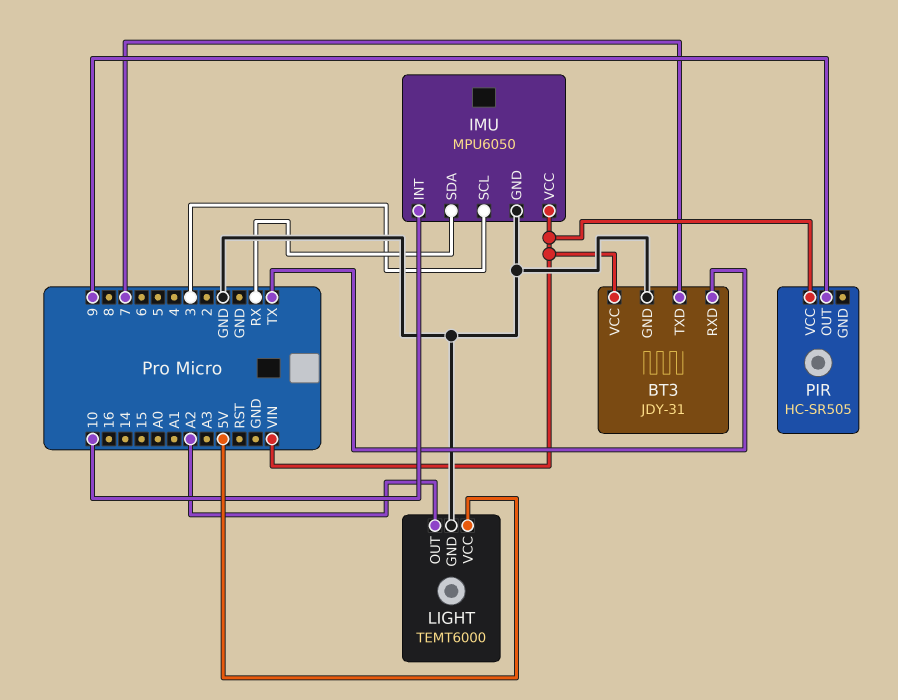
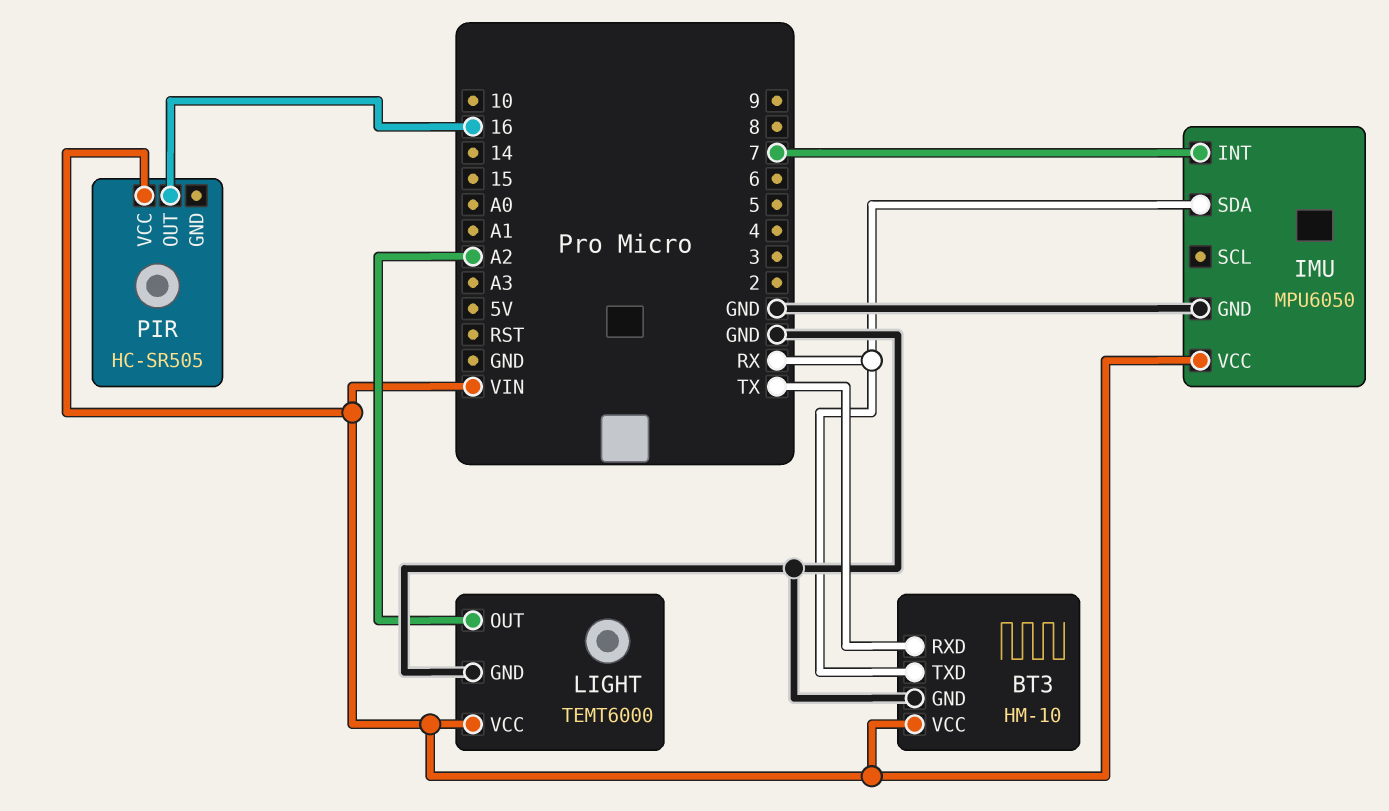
BT3: JDY-31 -> HM-10
BT3 pin TXD: 7 -> RX
IMU pin INT: 10 -> 7
IMU pin SCL: 3 -> none
LIGHT pin VCC: 5V -> VIN
PIR pin OUT: 9 -> 16

